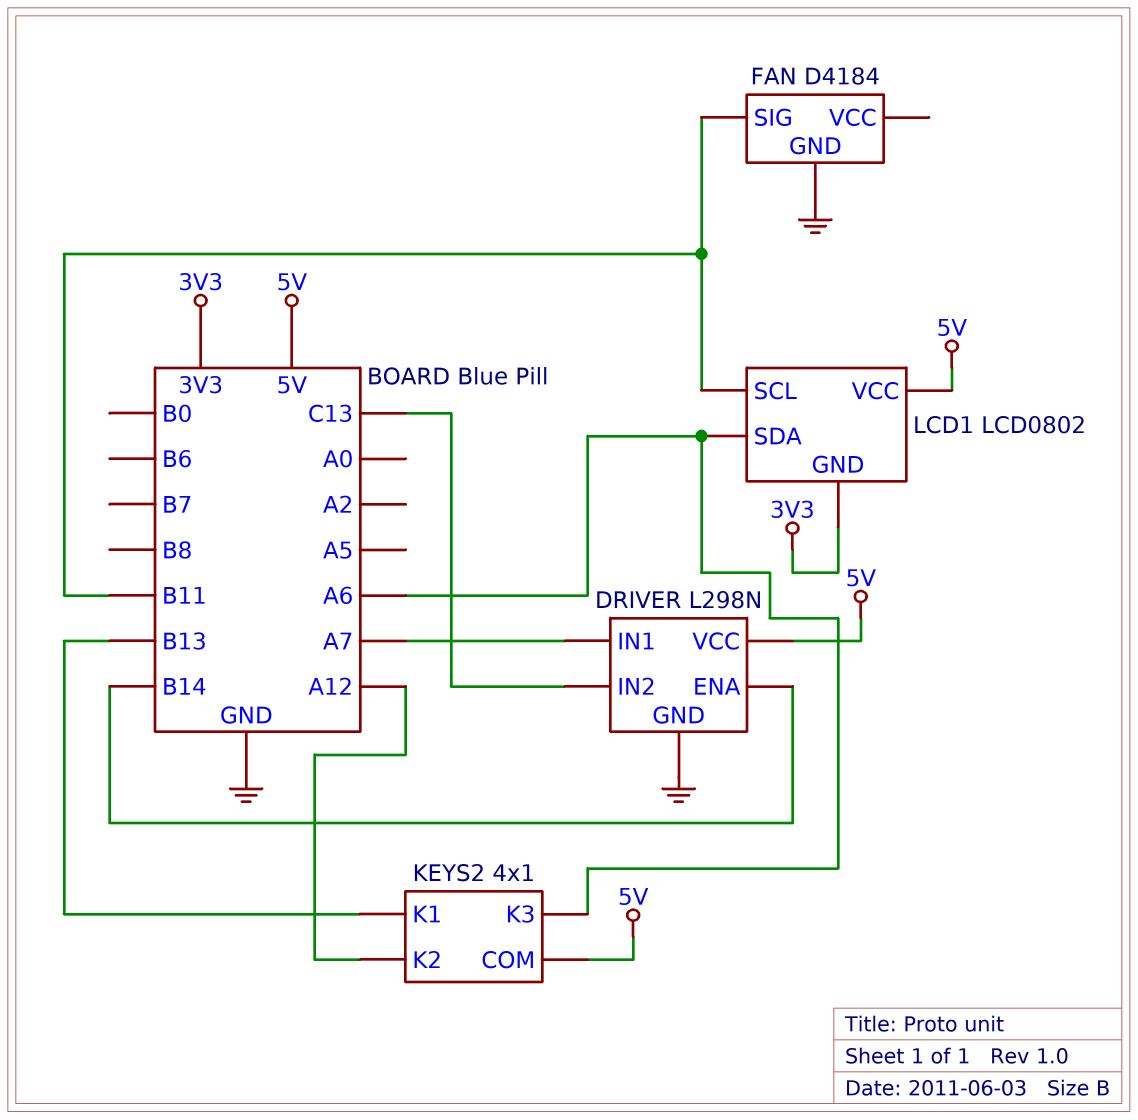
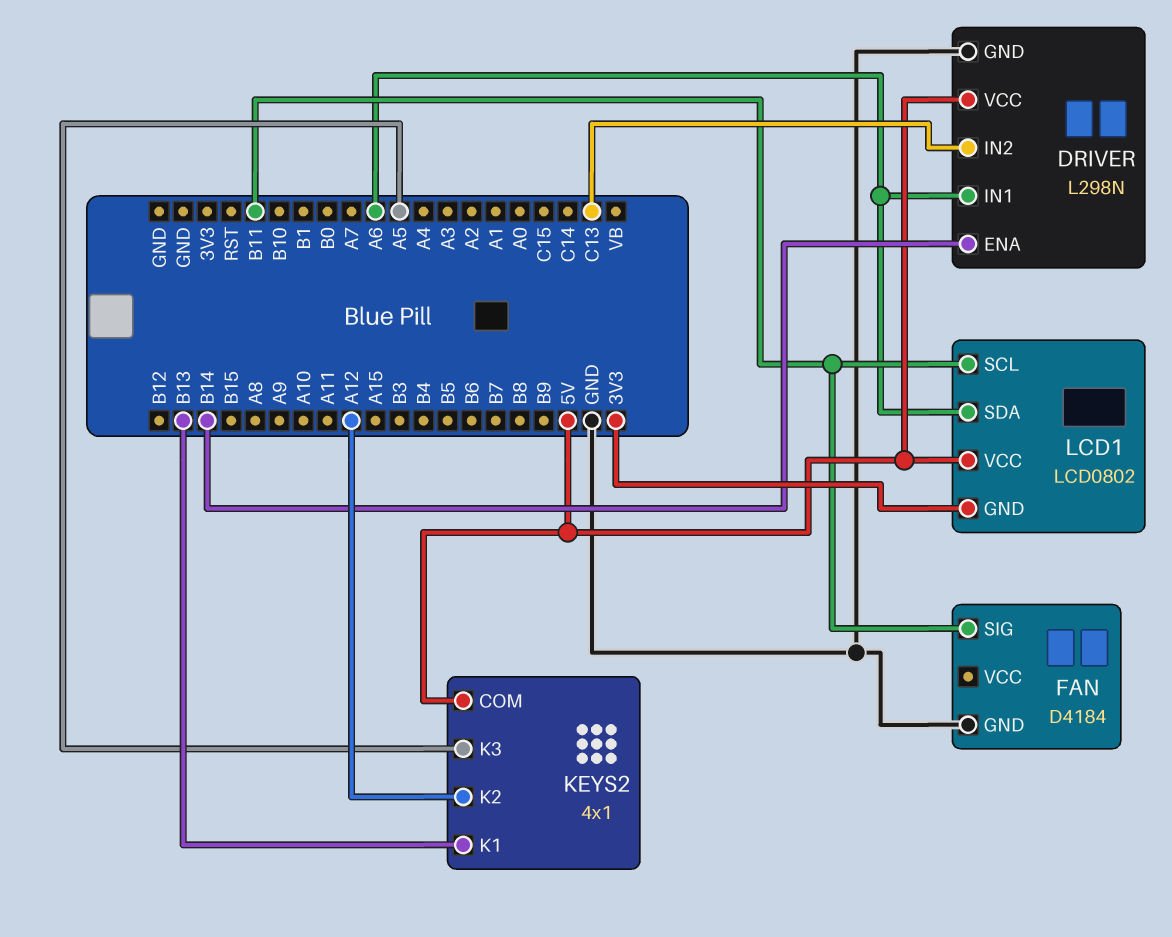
DRIVER pin IN1: A7 -> A6
KEYS2 pin K3: A6 -> A5

